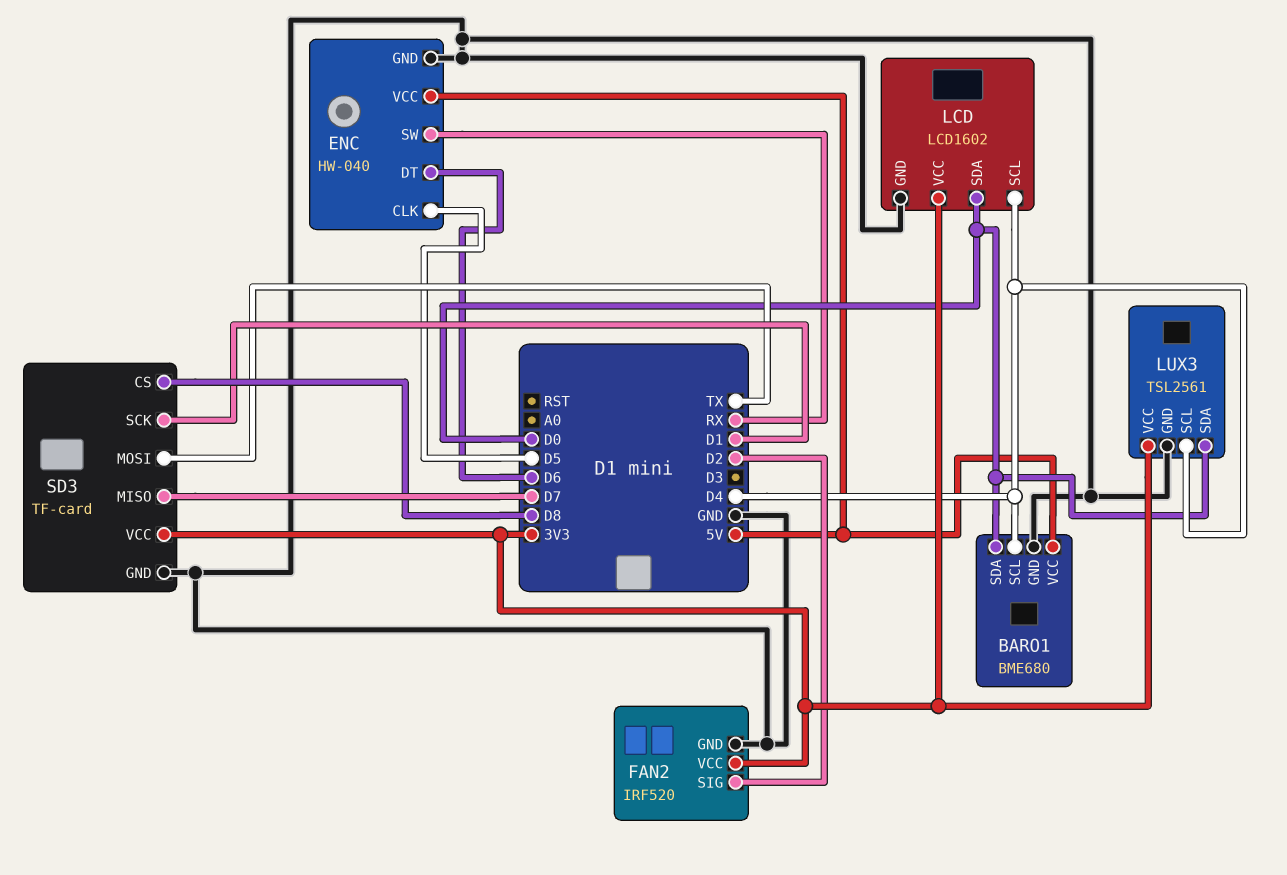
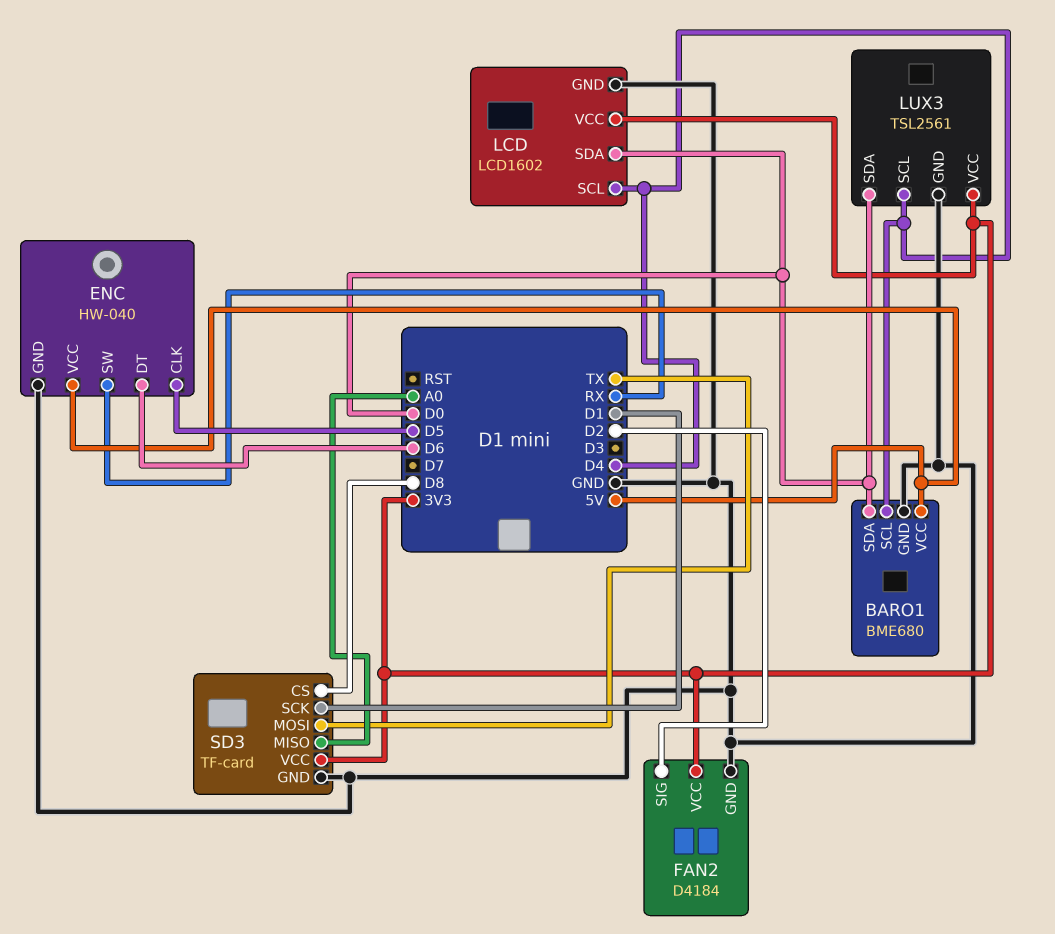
FAN2: IRF520 -> D4184
SD3 pin MISO: D7 -> A0

